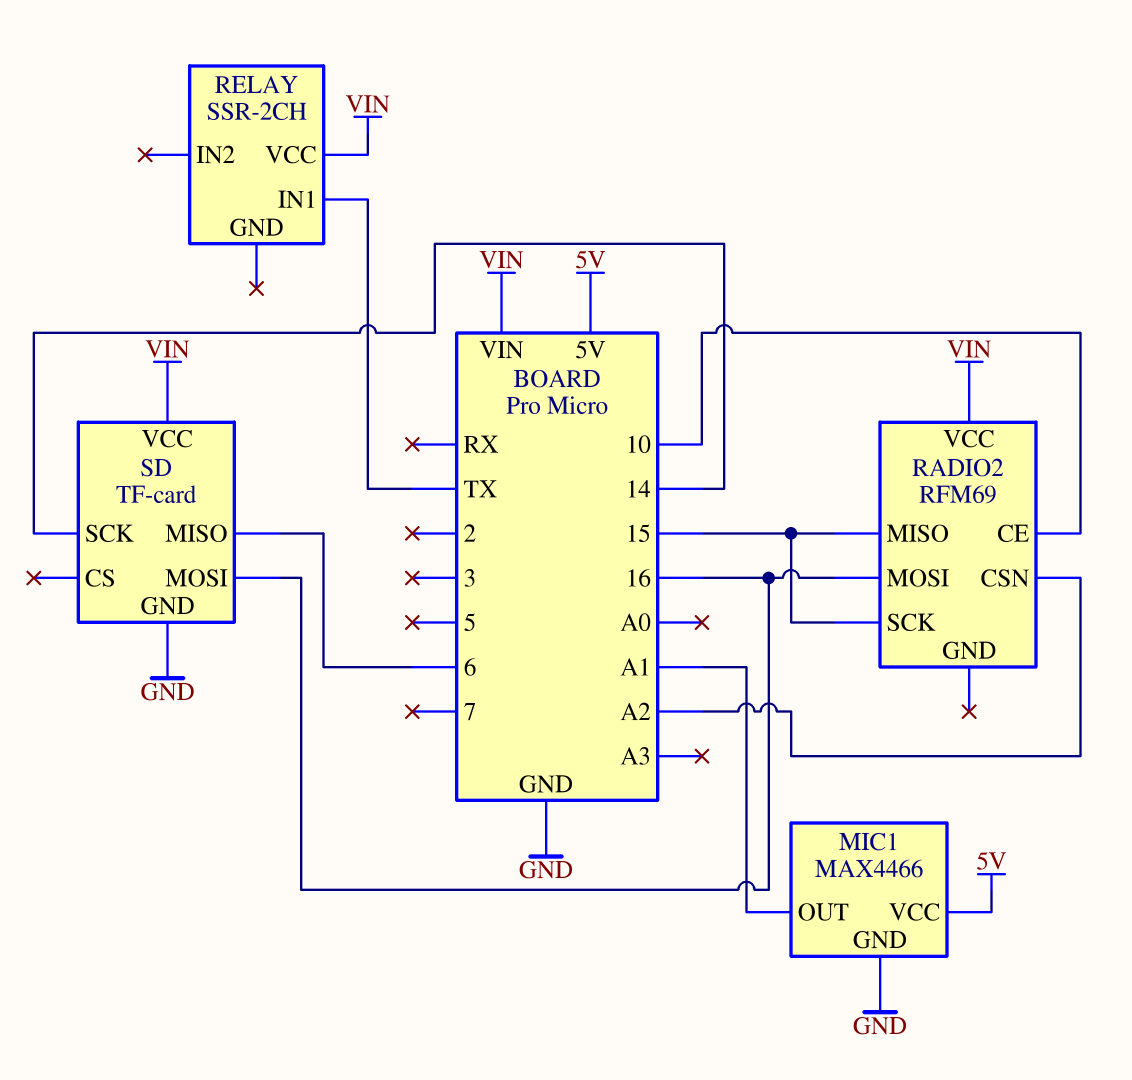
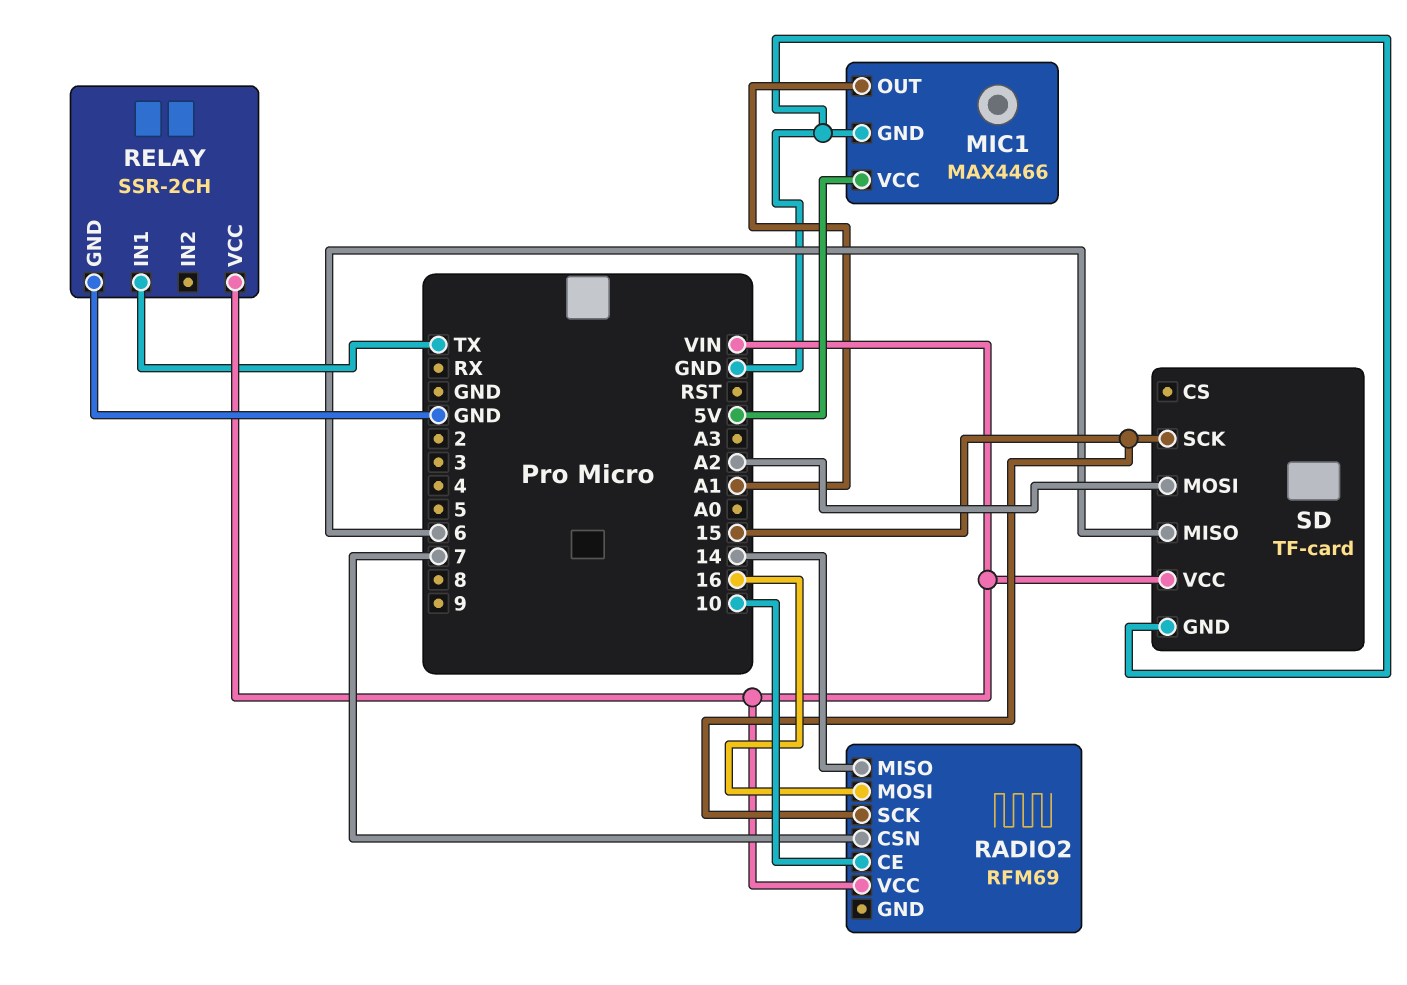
RADIO2 pin CSN: A2 -> 7
RADIO2 pin MISO: 15 -> 14
RELAY pin GND: none -> GND
SD pin MOSI: 16 -> A2
SD pin SCK: 14 -> 15

